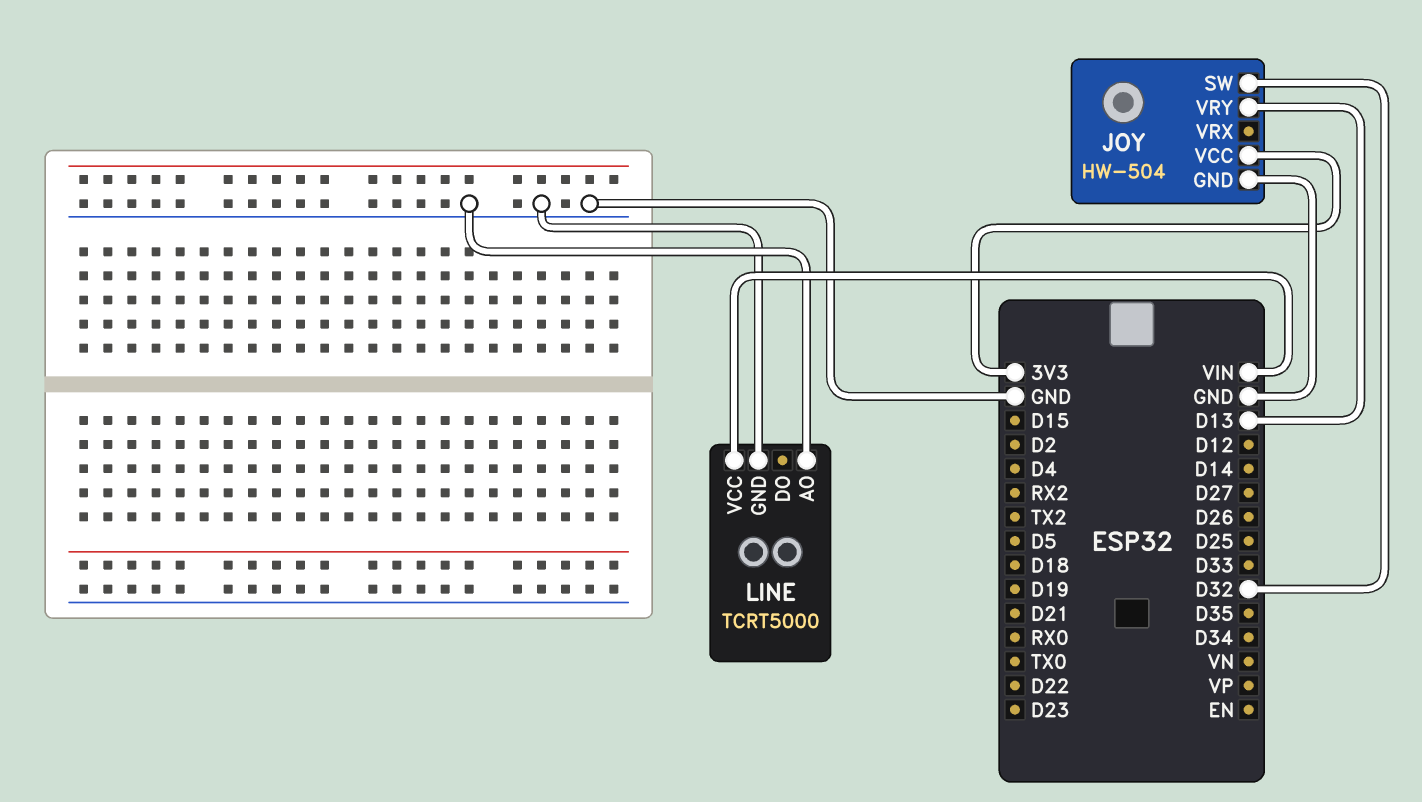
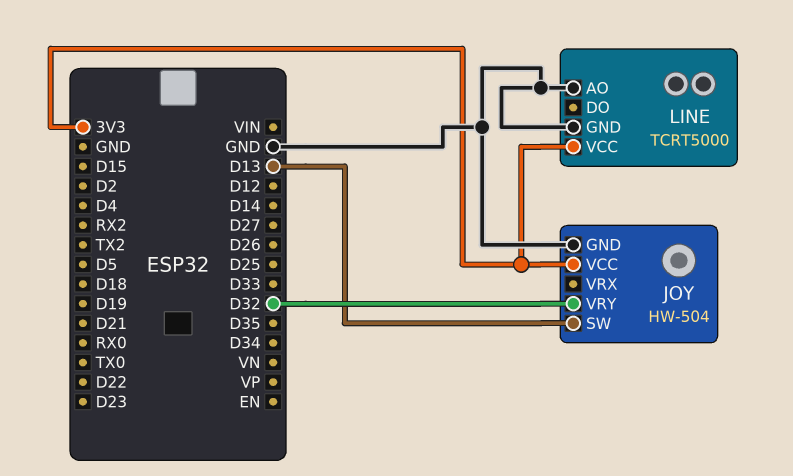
JOY pin SW: D32 -> D13
JOY pin VRY: D13 -> D32
LINE pin VCC: VIN -> 3V3

